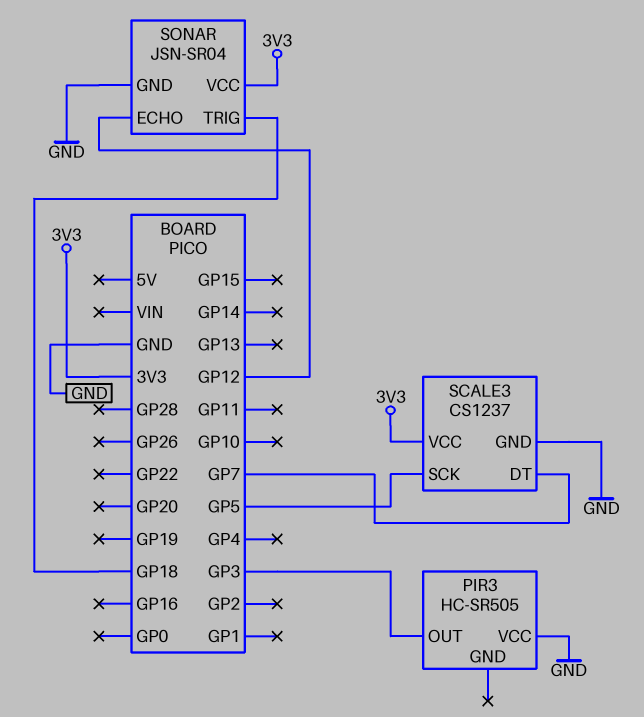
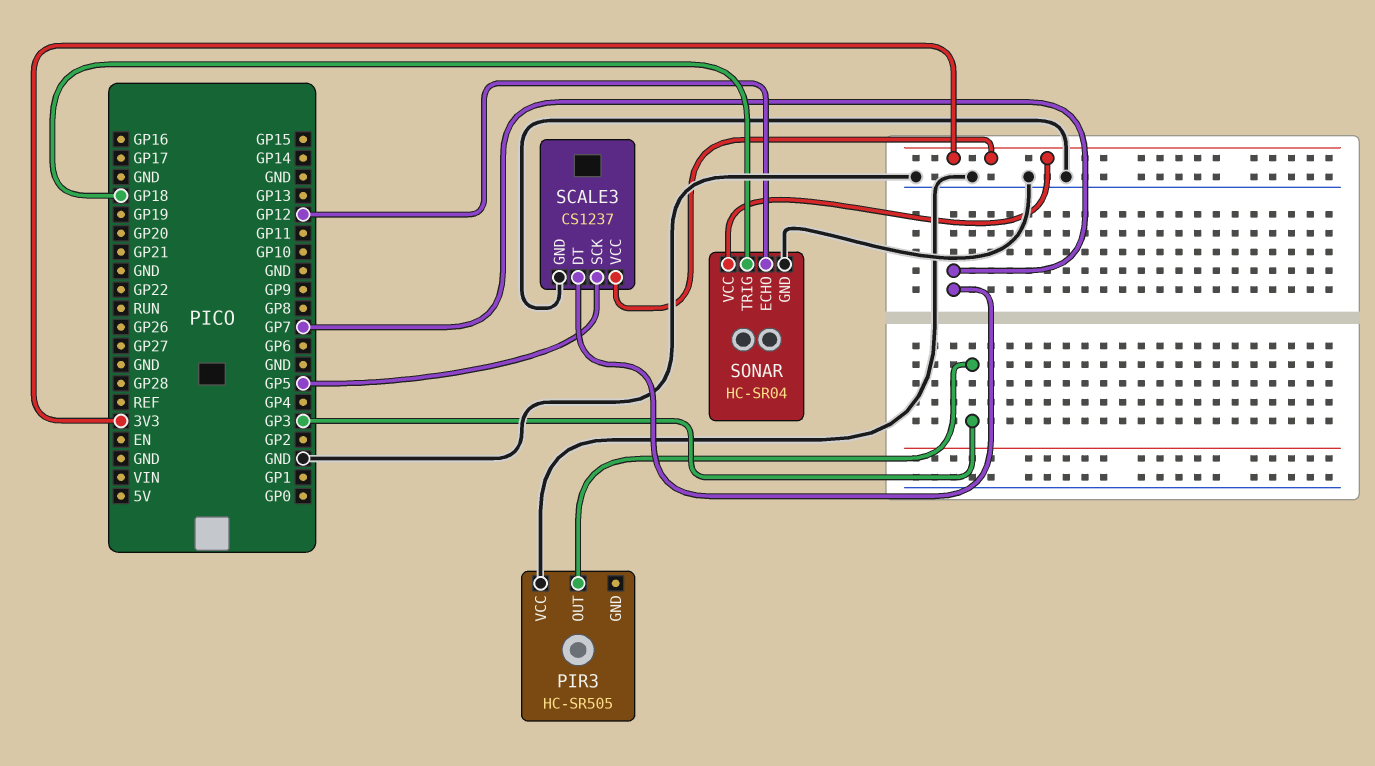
SONAR: JSN-SR04 -> HC-SR04

